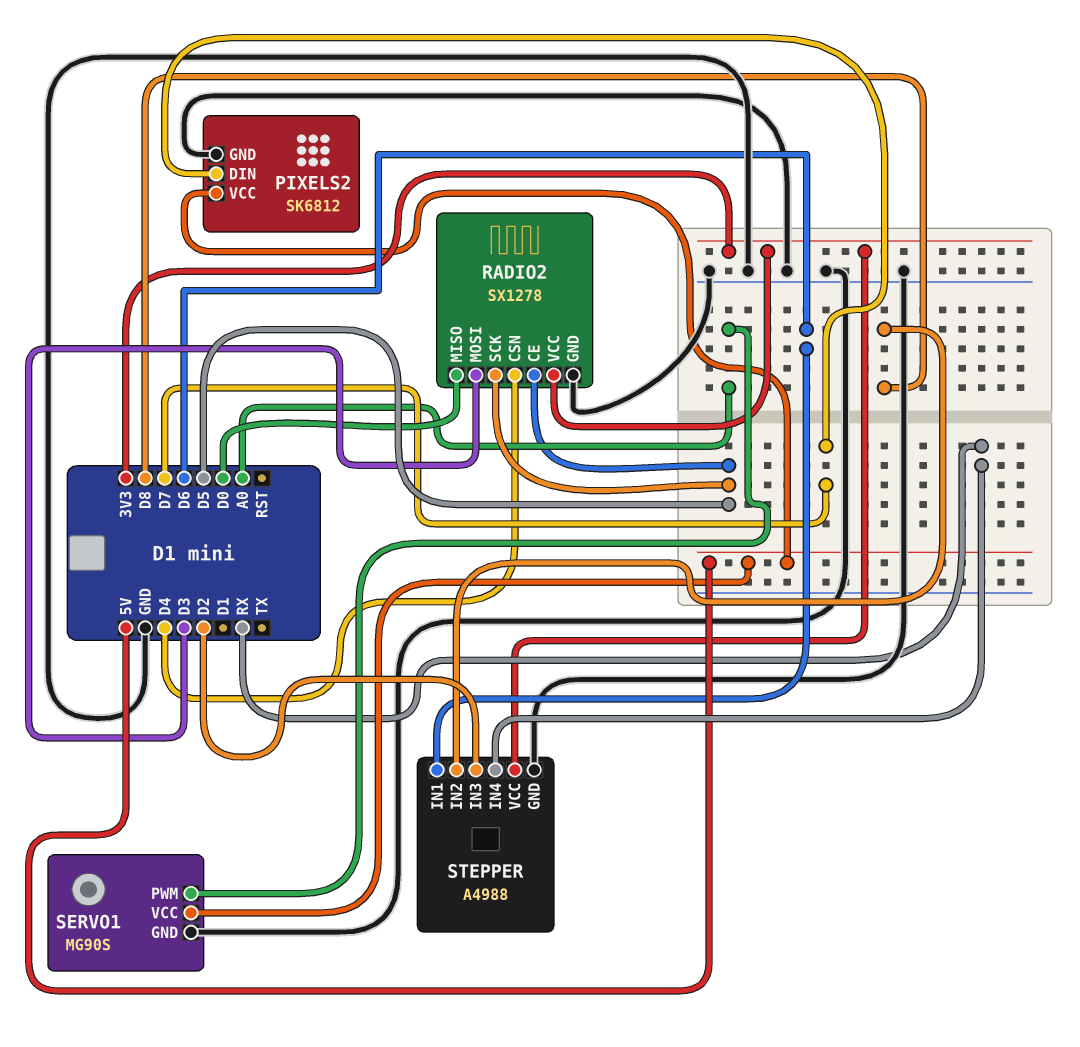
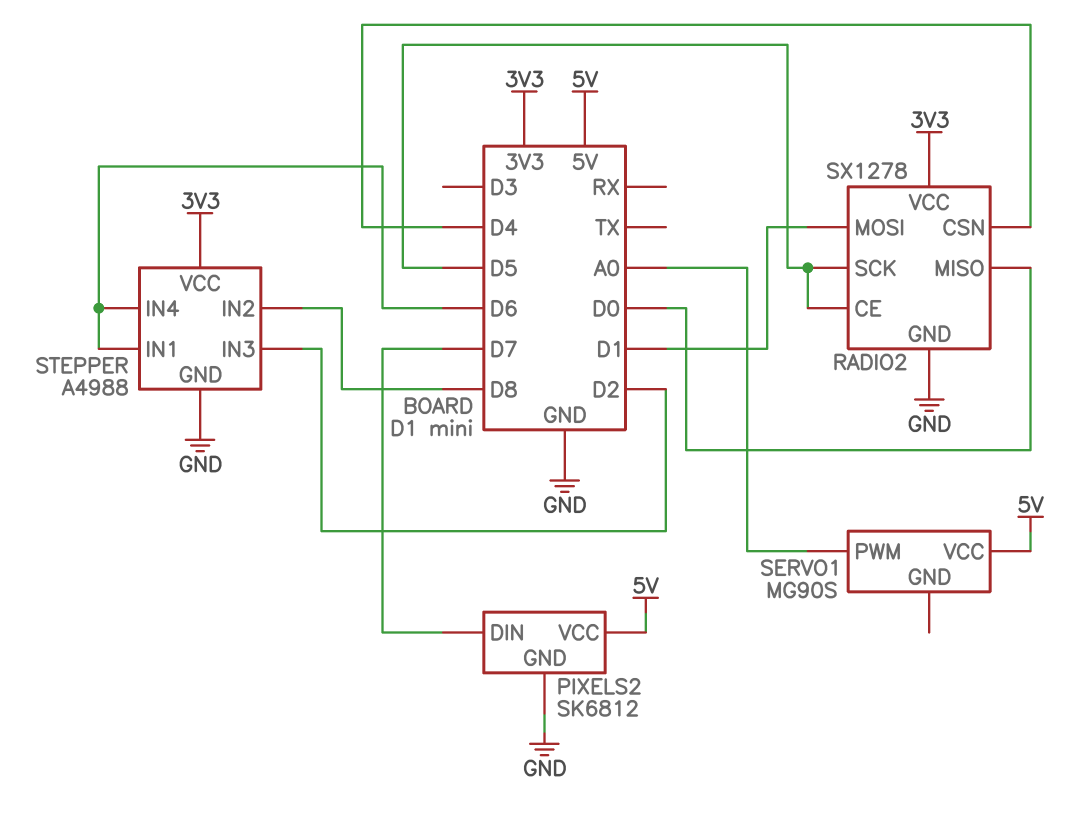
RADIO2 pin MOSI: D3 -> D1
SERVO1 pin GND: GND -> none
STEPPER pin IN4: RX -> D6

